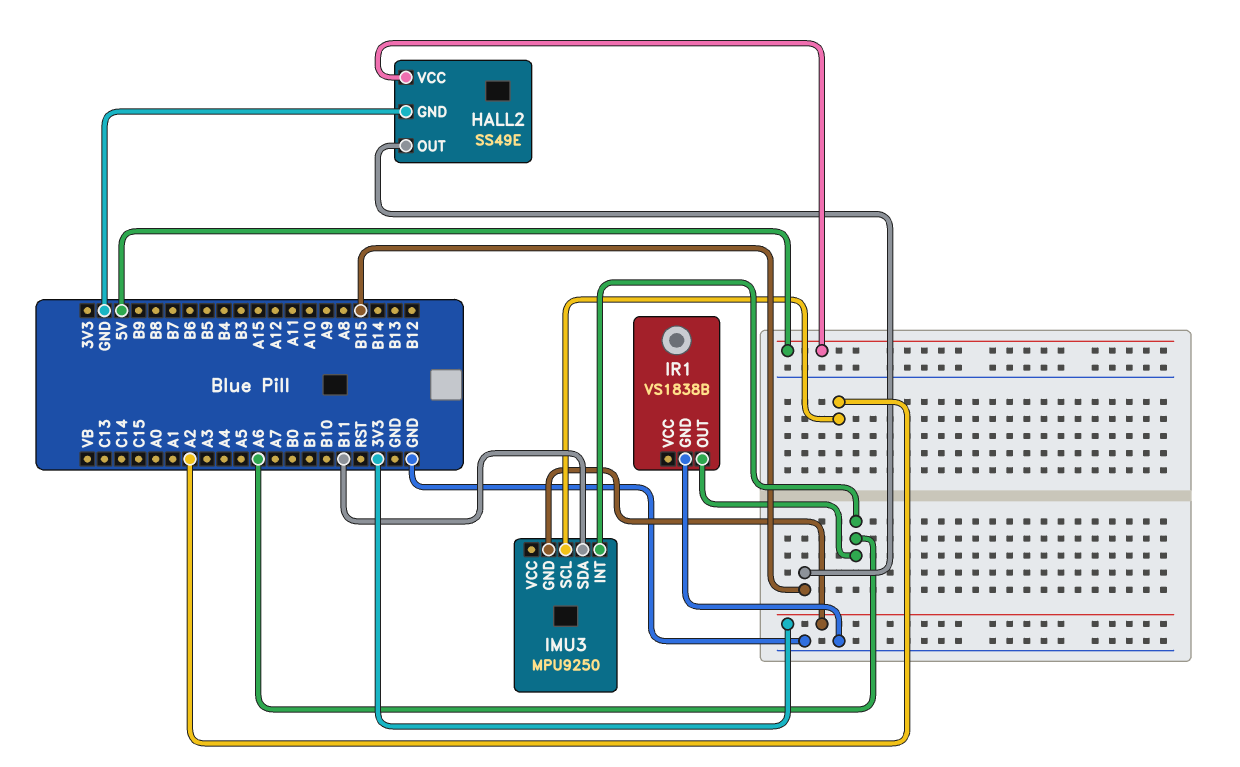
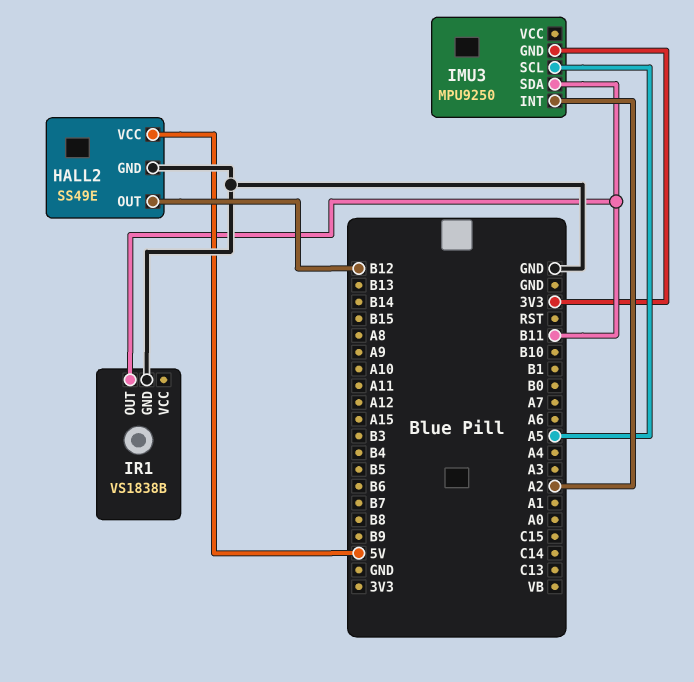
HALL2 pin OUT: B15 -> B12
IMU3 pin INT: A6 -> A2
IMU3 pin SCL: A2 -> A5
IR1 pin OUT: A6 -> B11

